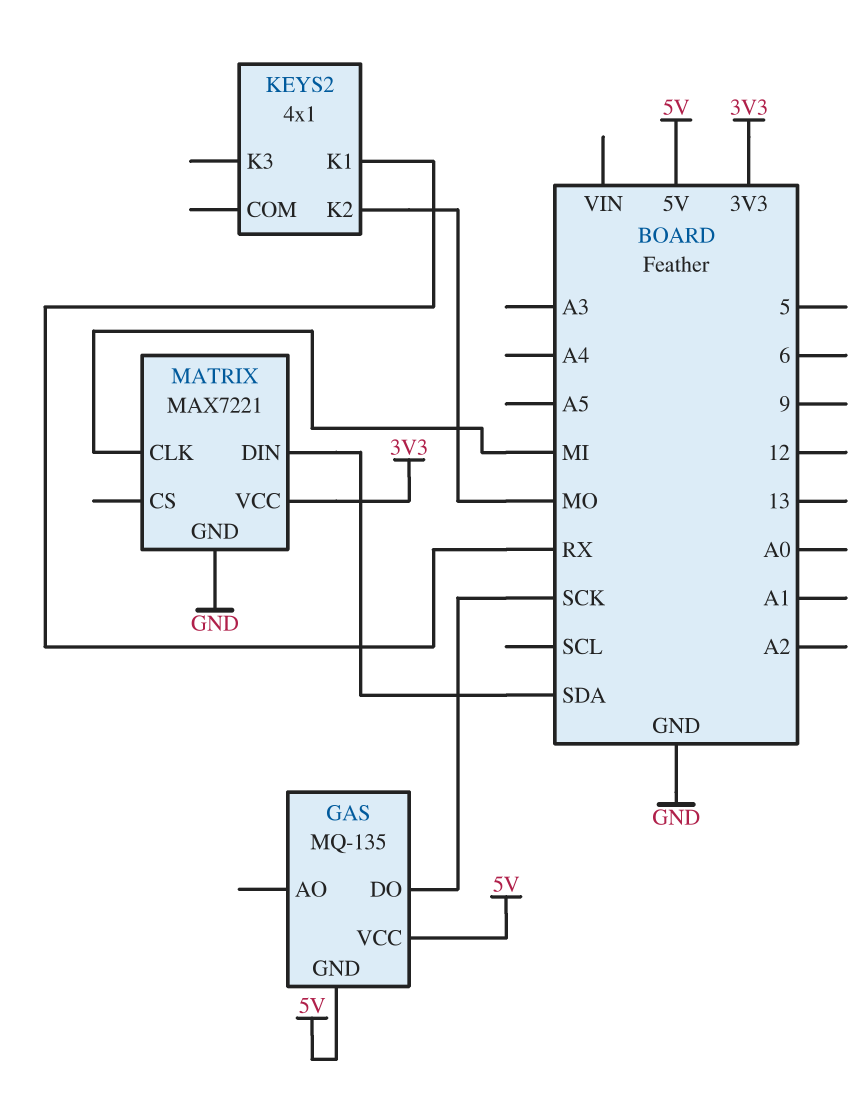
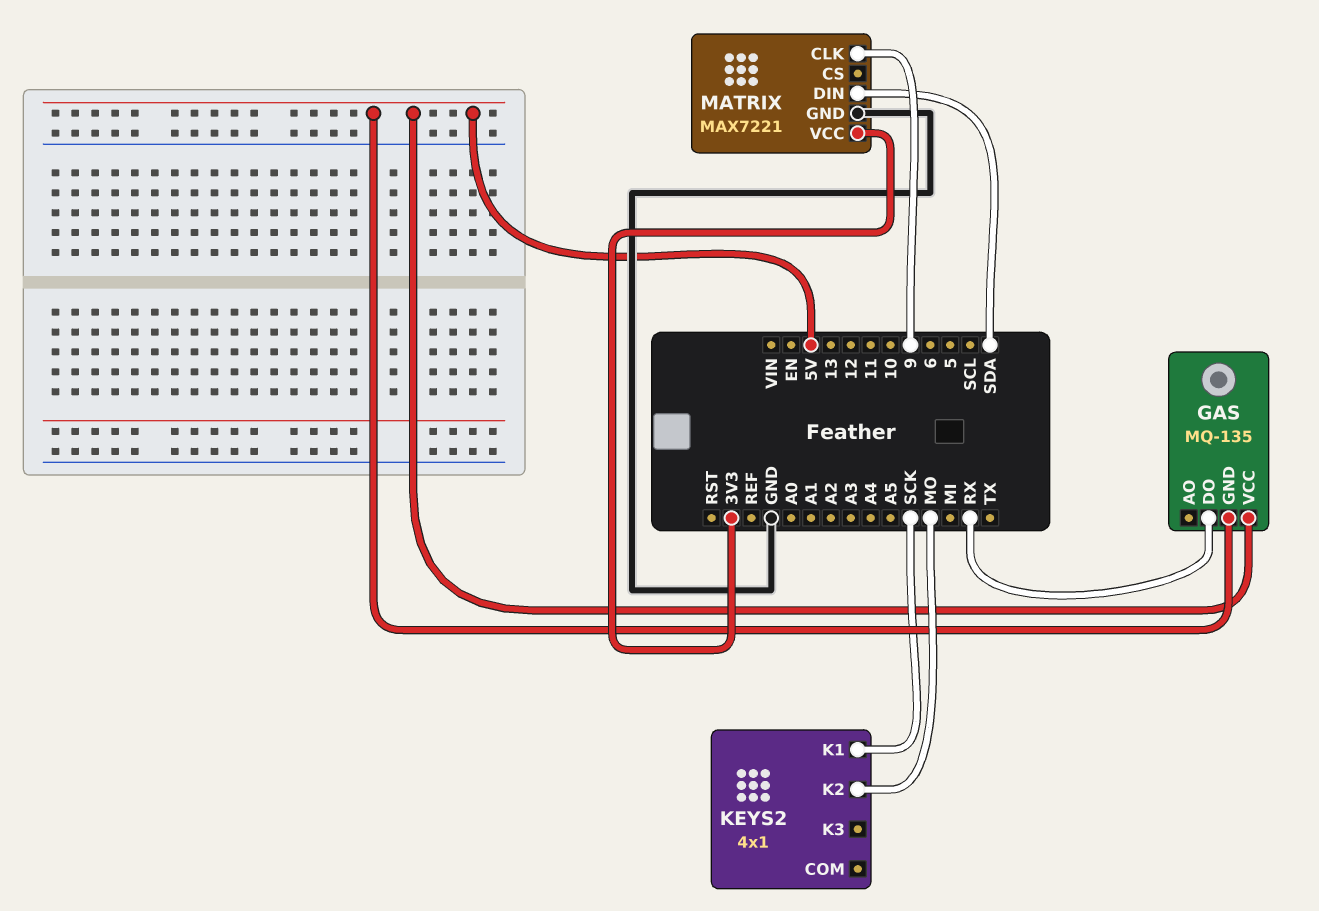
GAS pin DO: SCK -> RX
KEYS2 pin K1: RX -> SCK
MATRIX pin CLK: MI -> 9

